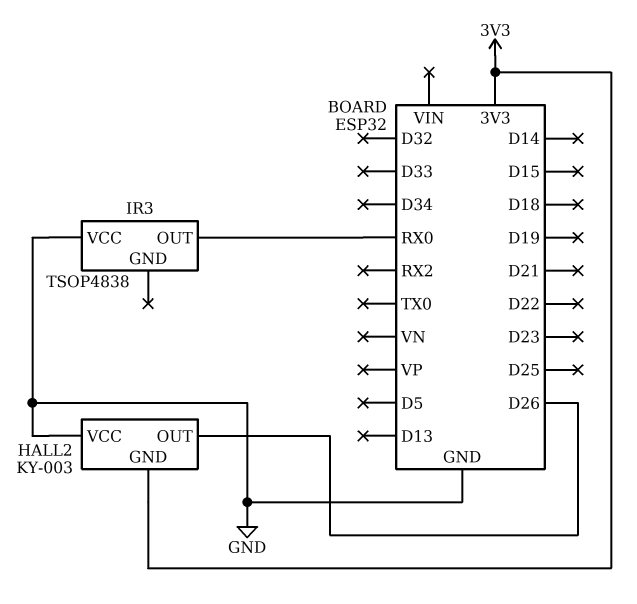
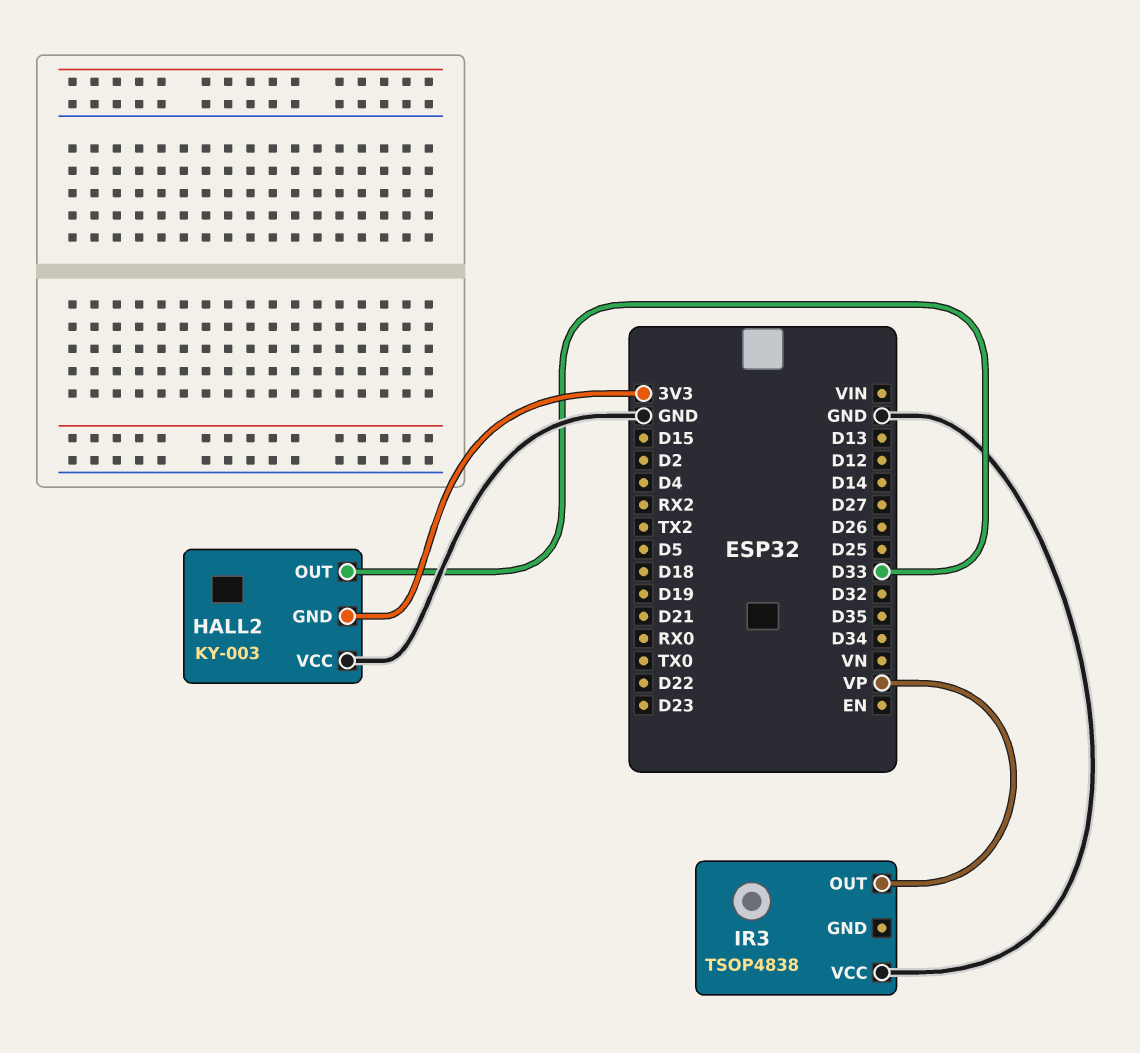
HALL2 pin OUT: D26 -> D33
IR3 pin OUT: RX0 -> VP

